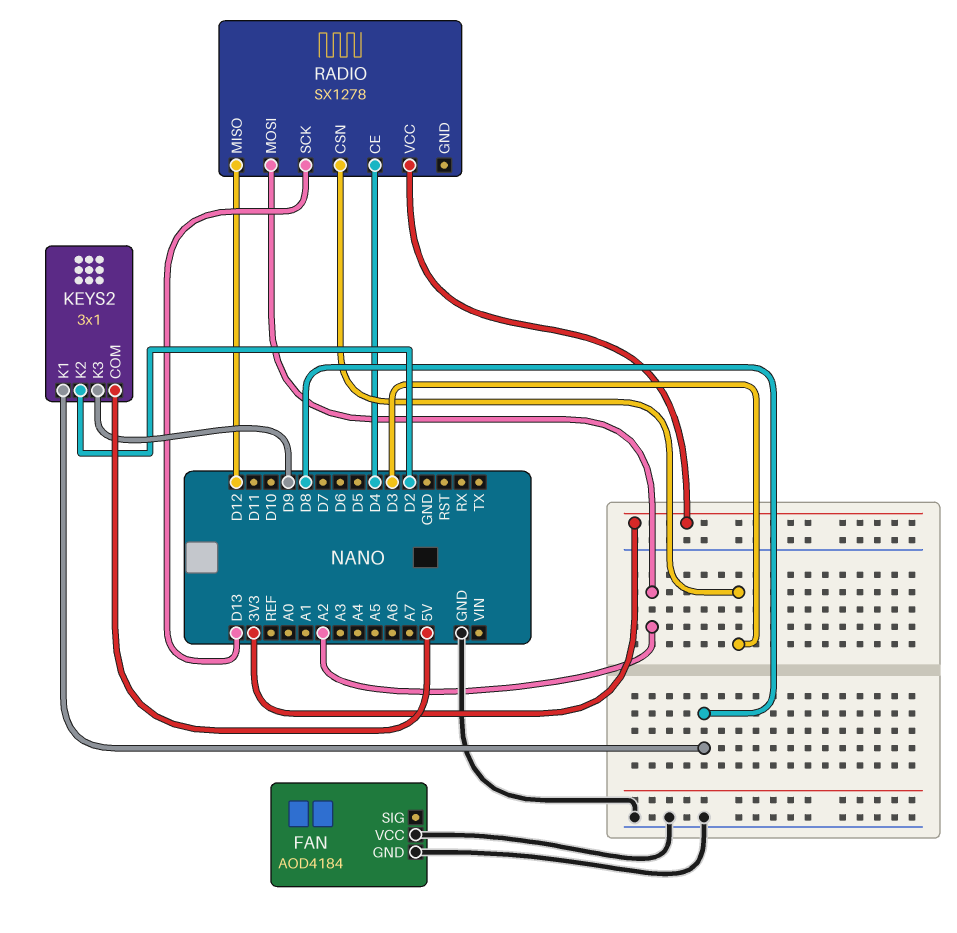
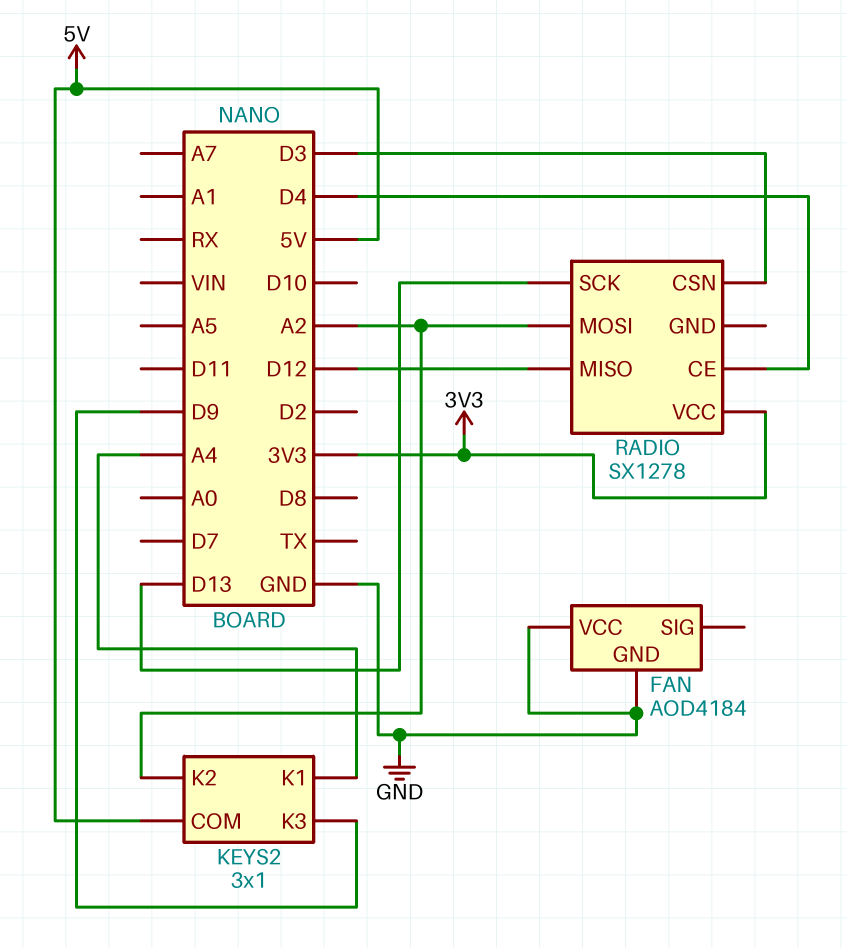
KEYS2 pin K1: D8 -> A4
KEYS2 pin K2: D2 -> A2

